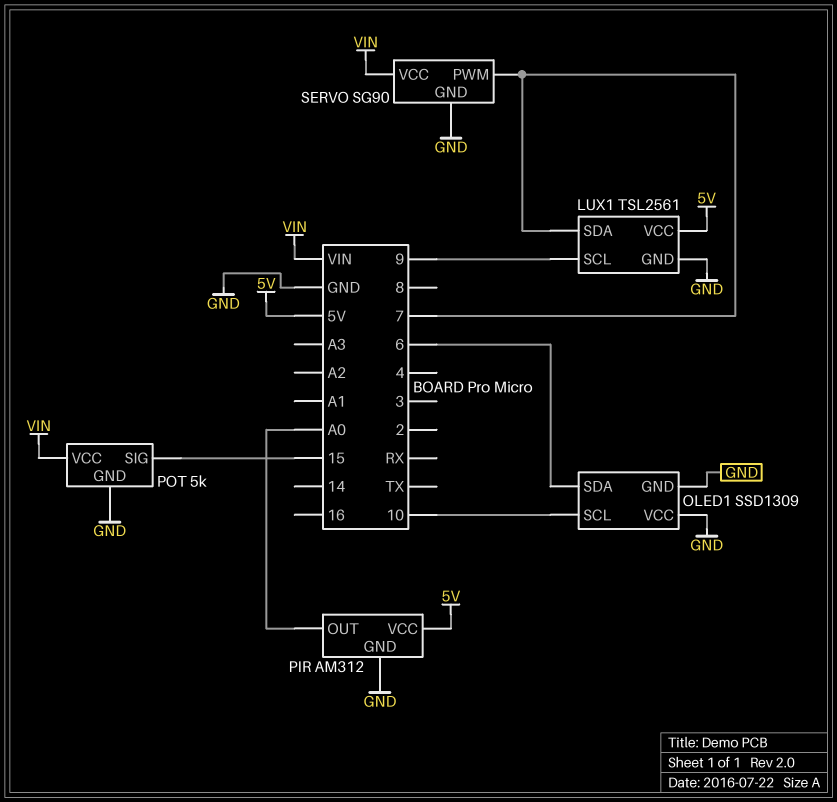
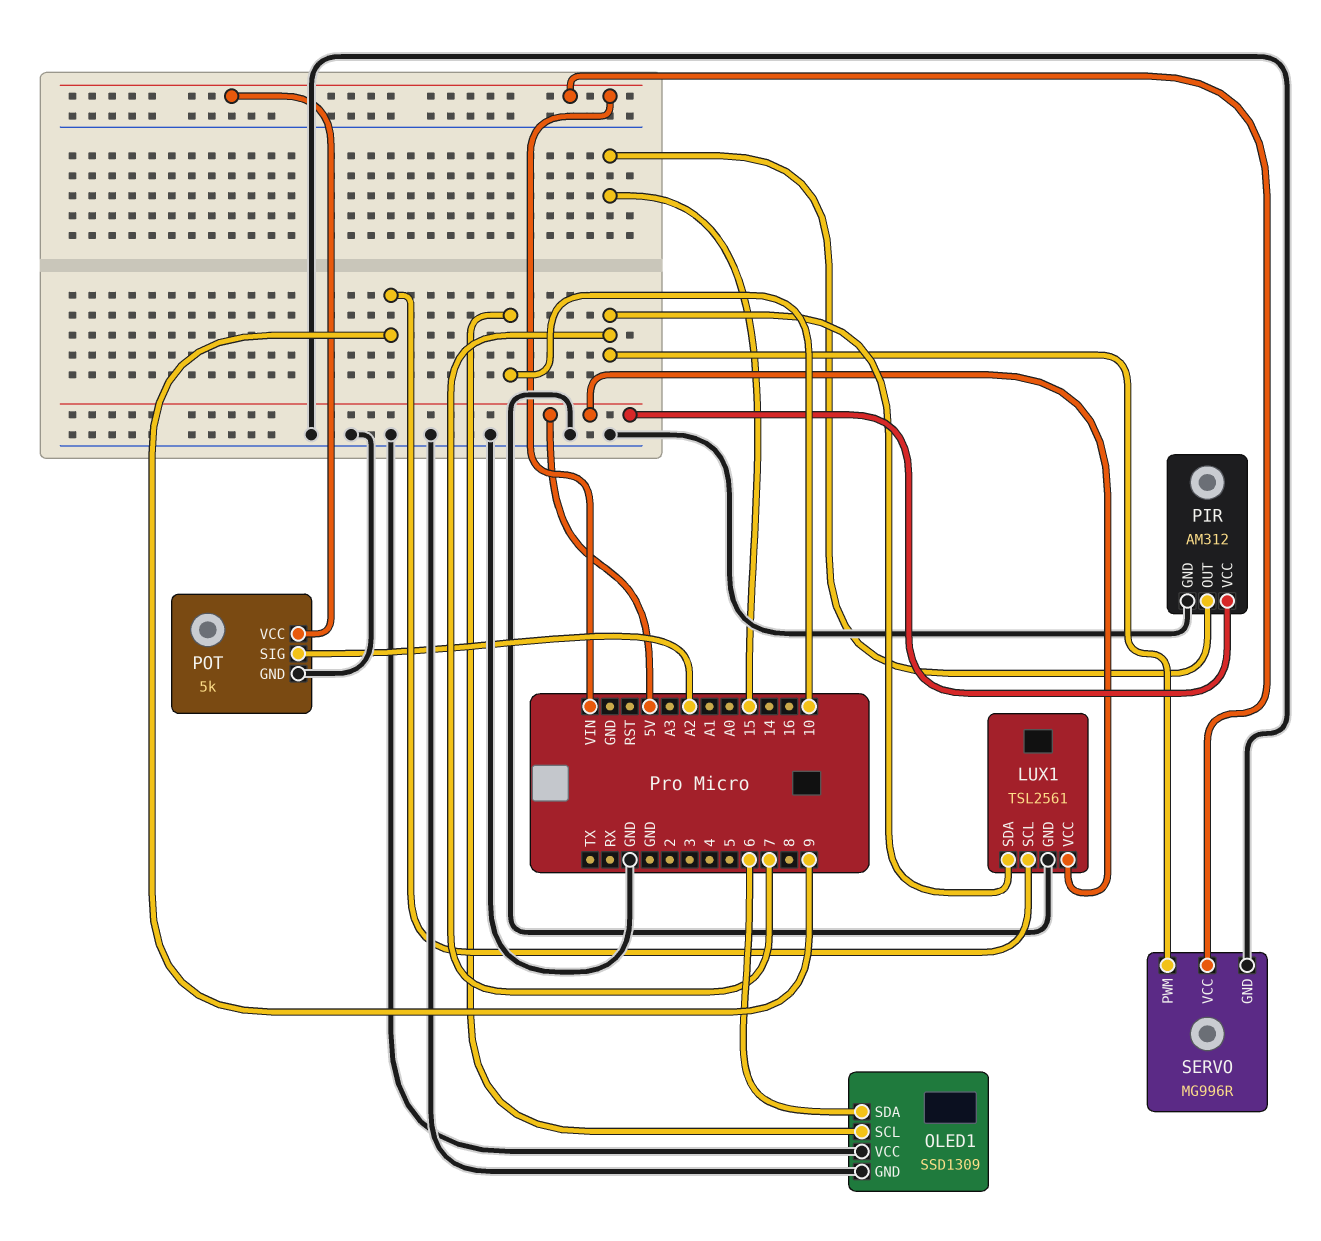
PIR pin OUT: A0 -> 15
POT pin SIG: 15 -> A2
SERVO: SG90 -> MG996R

